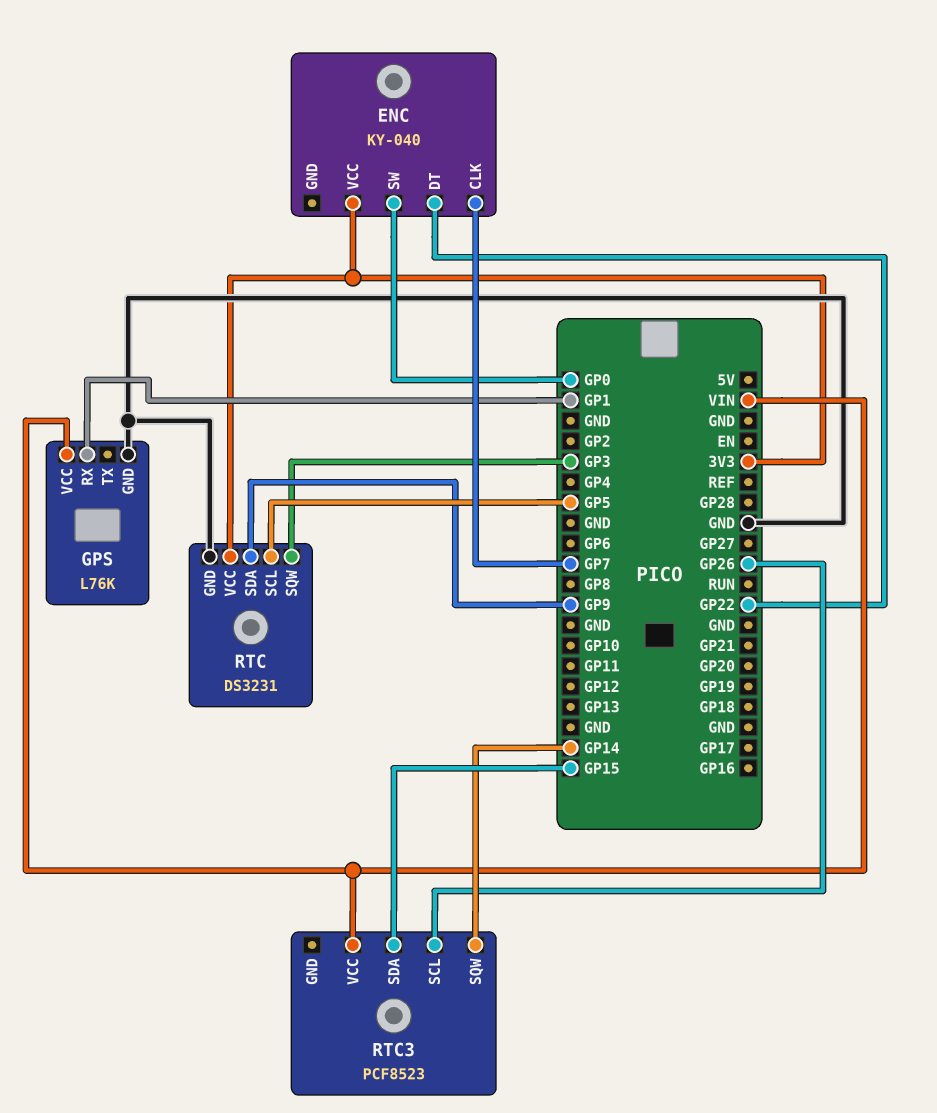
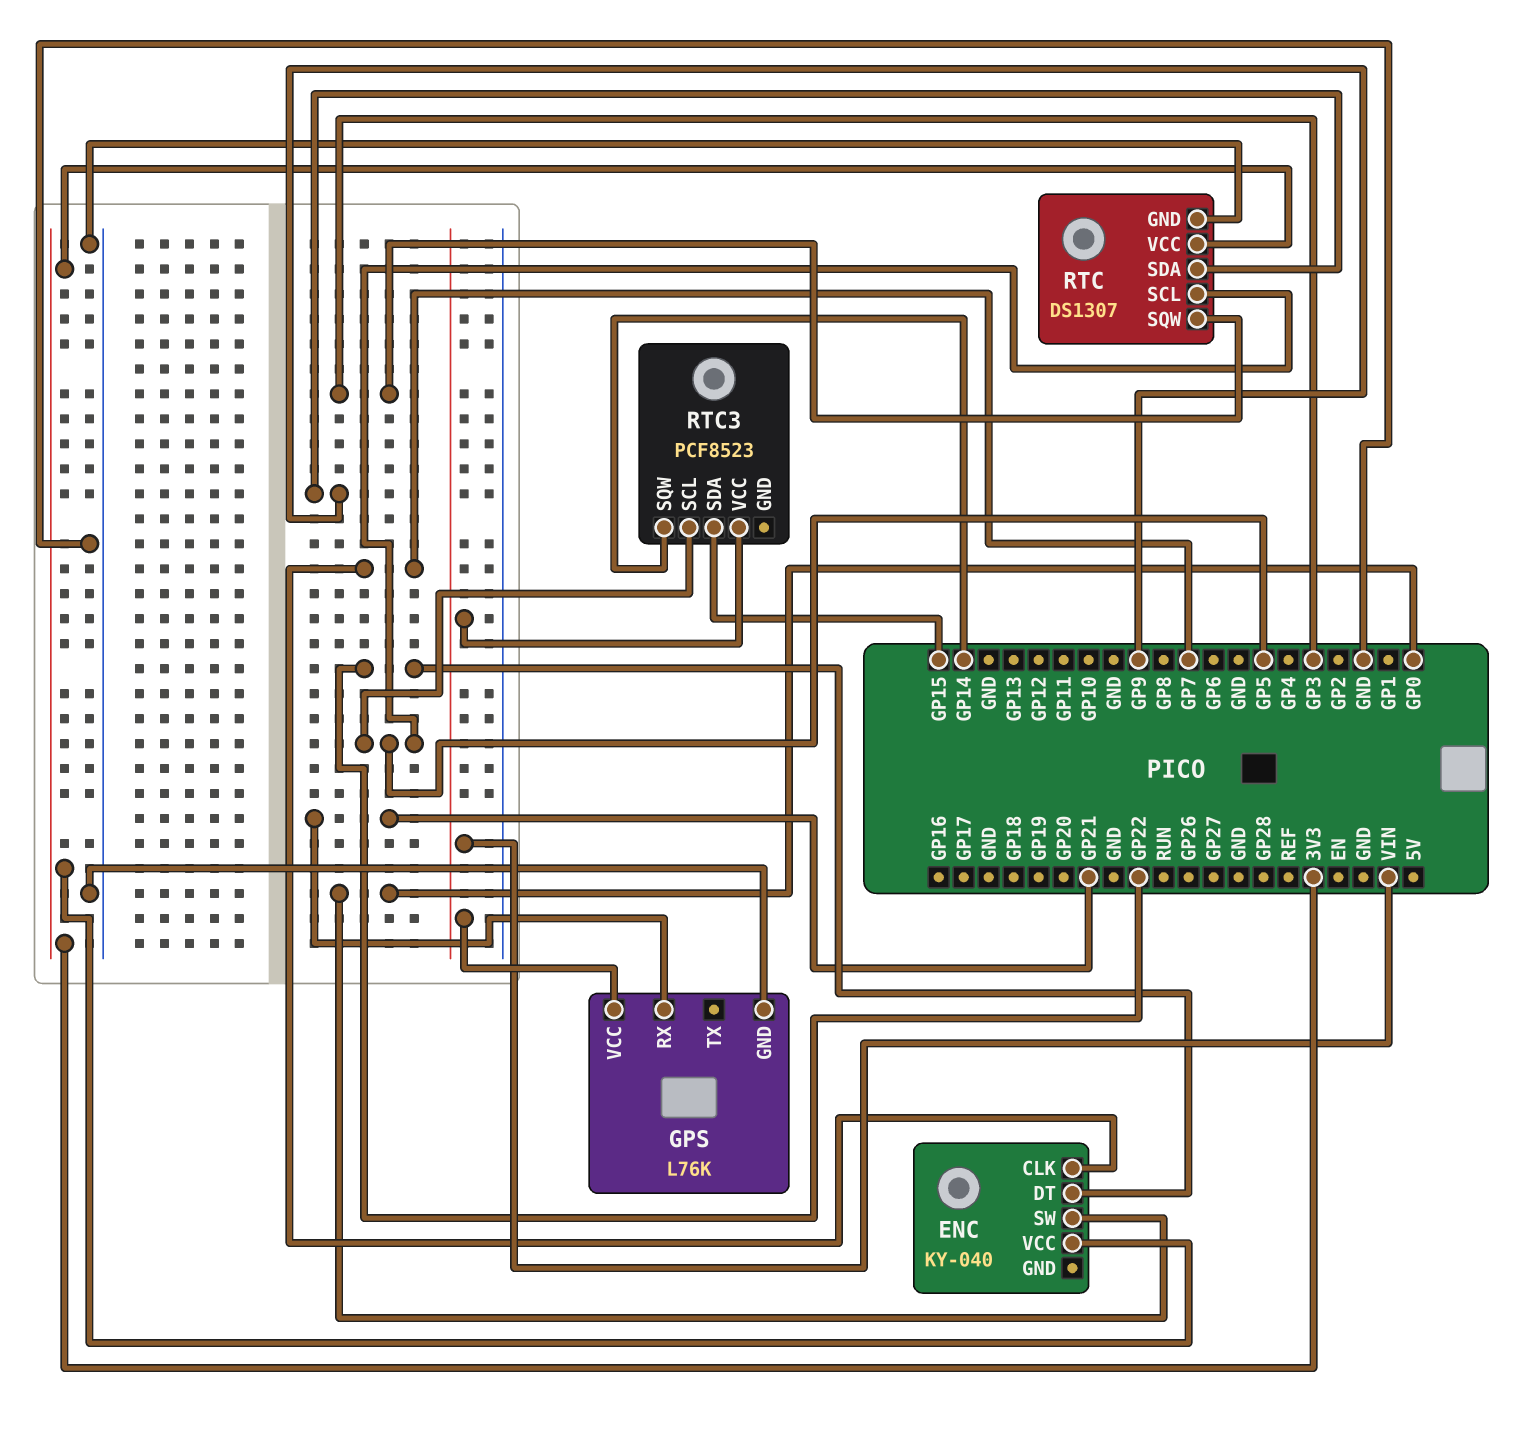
GPS pin RX: GP1 -> GP21
RTC: DS3231 -> DS1307
RTC3 pin SCL: GP26 -> GP5

